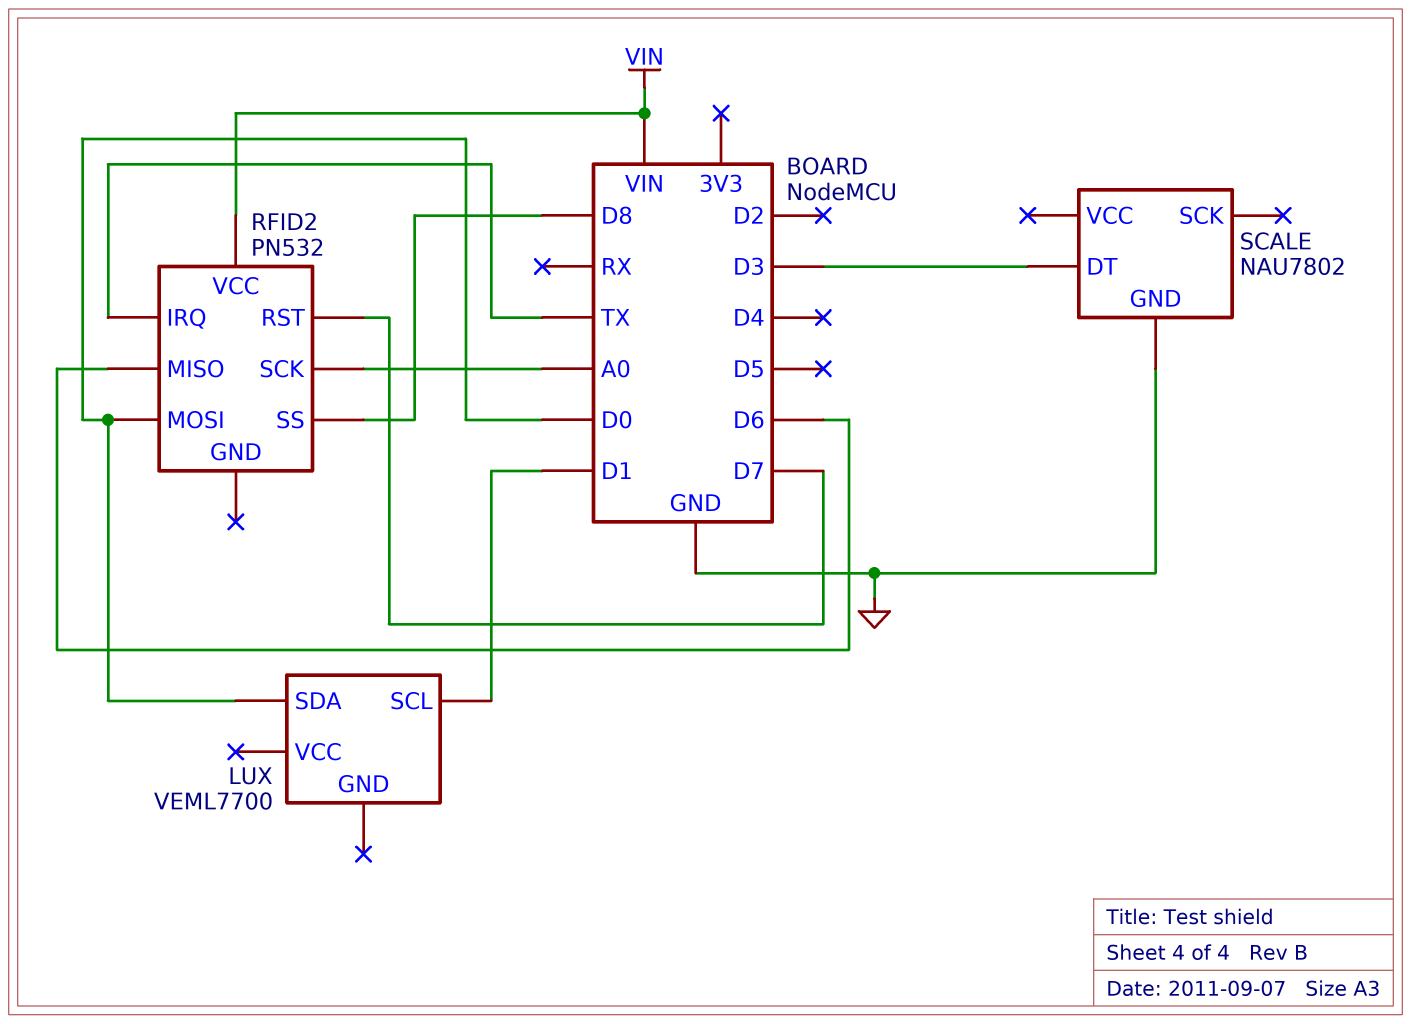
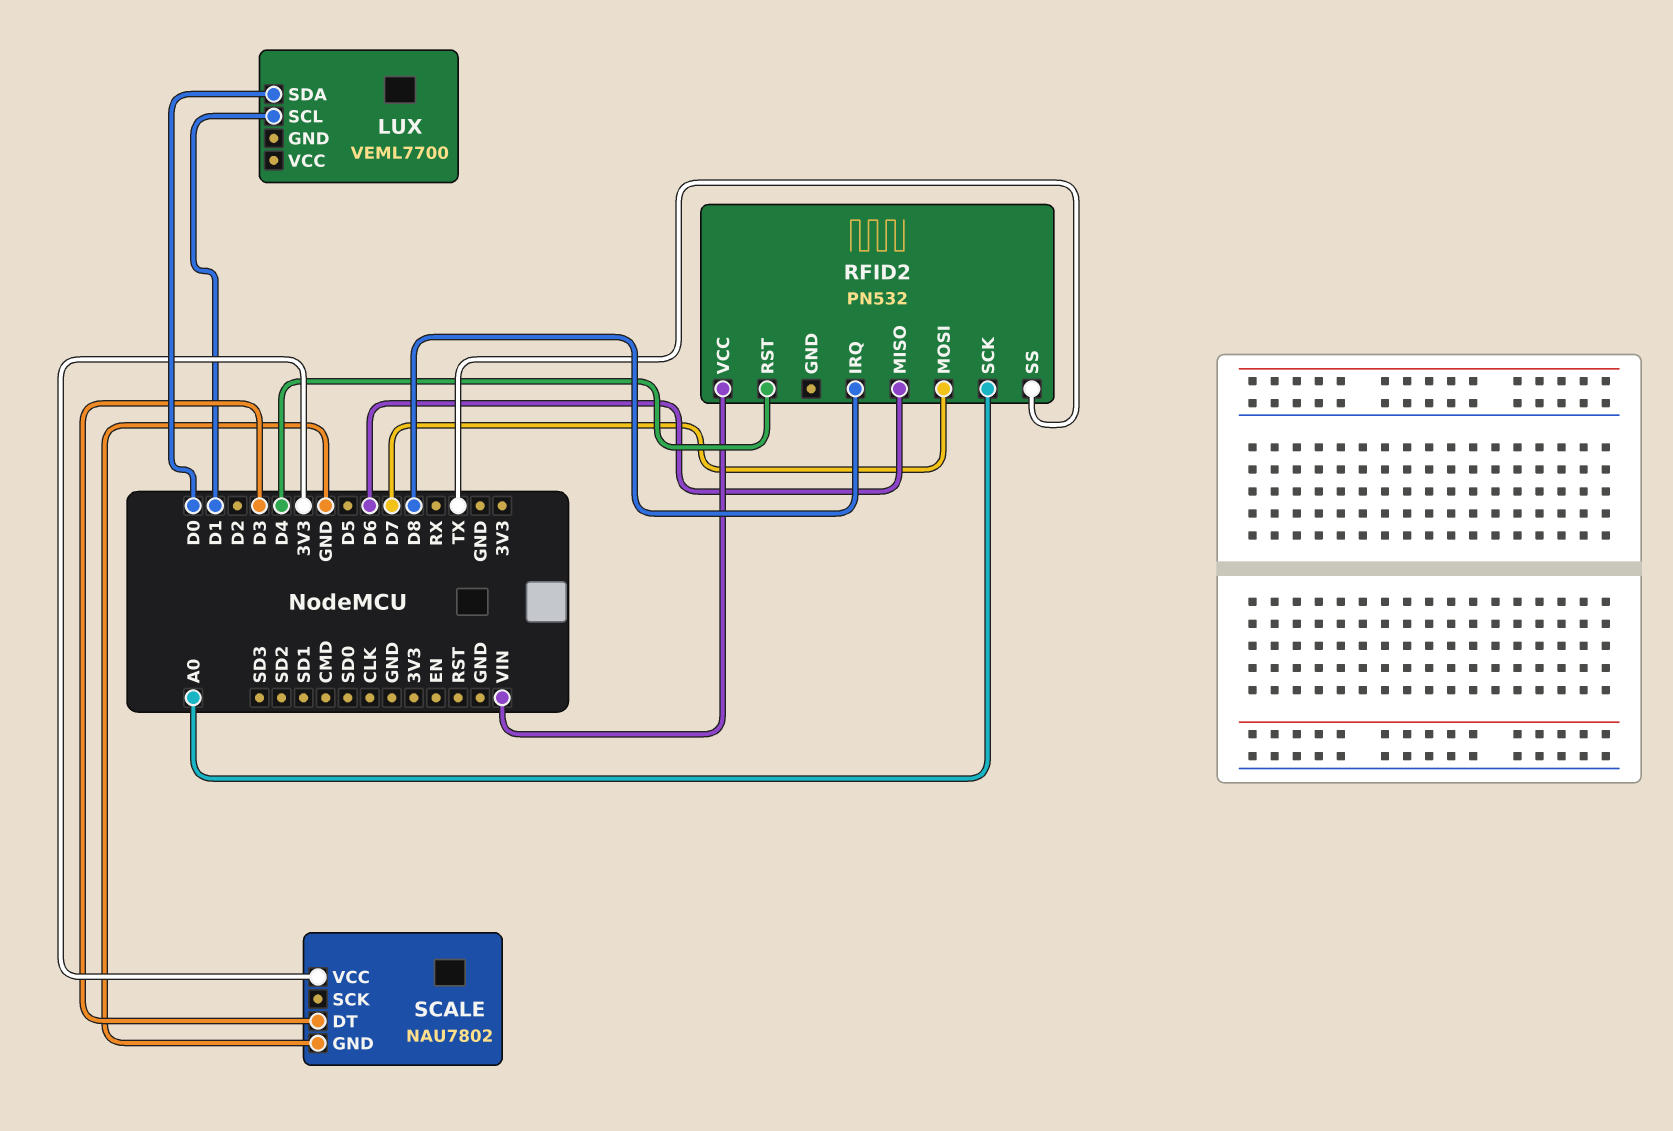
RFID2 pin IRQ: TX -> D8
RFID2 pin MOSI: D0 -> D7
RFID2 pin RST: D7 -> D4
RFID2 pin SS: D8 -> TX
SCALE pin VCC: none -> 3V3

